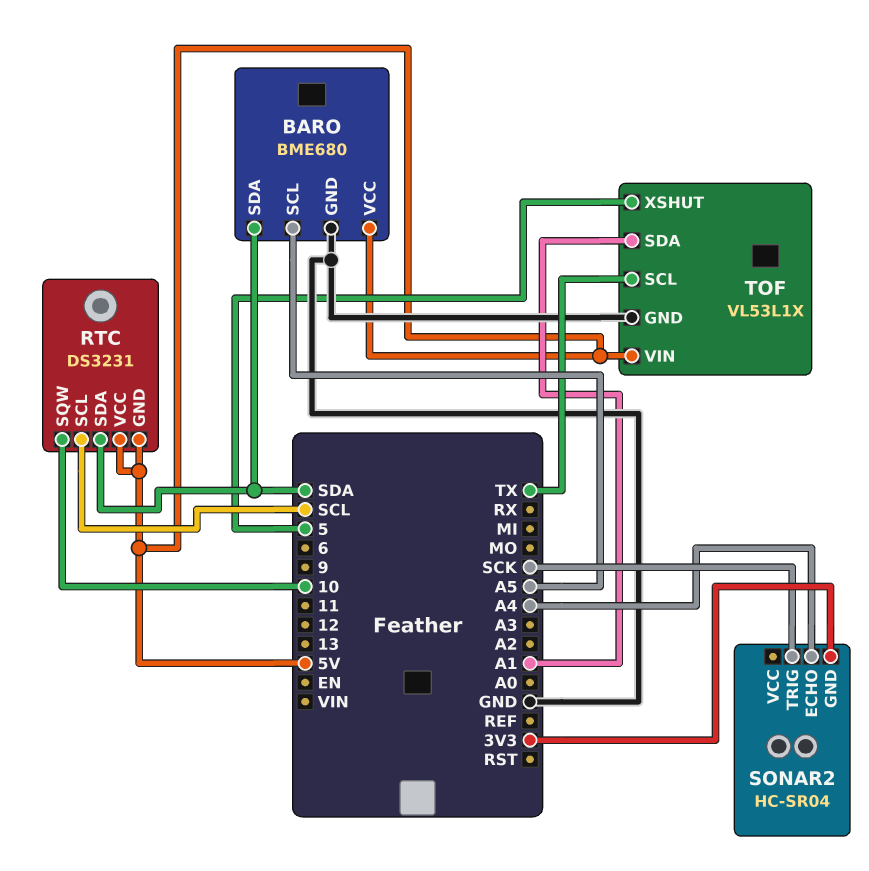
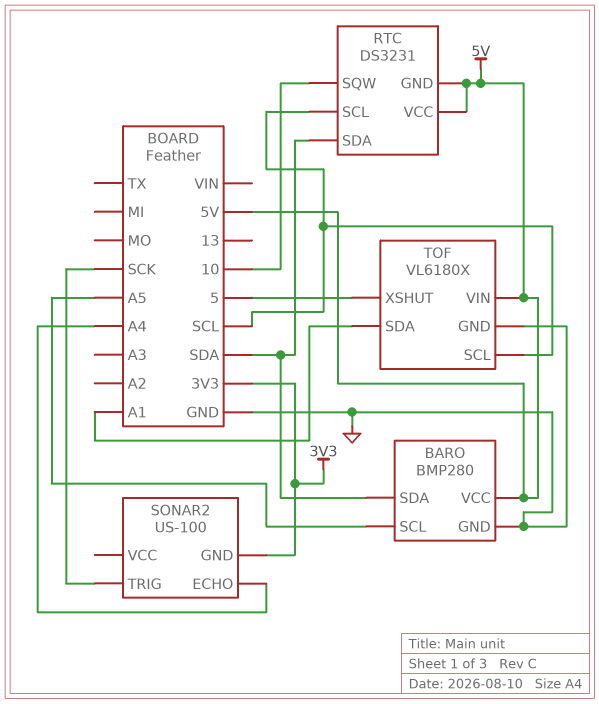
BARO: BME680 -> BMP280
SONAR2: HC-SR04 -> US-100
TOF: VL53L1X -> VL6180X
TOF pin SCL: TX -> SCL

